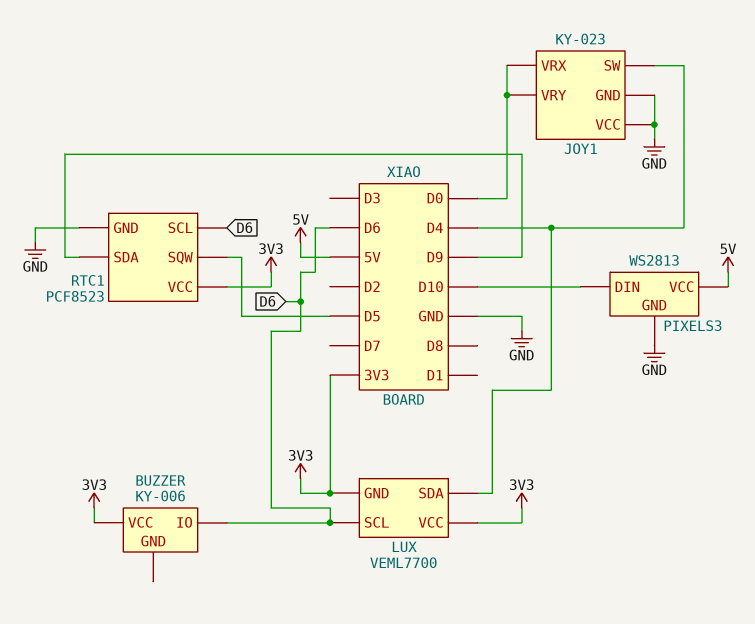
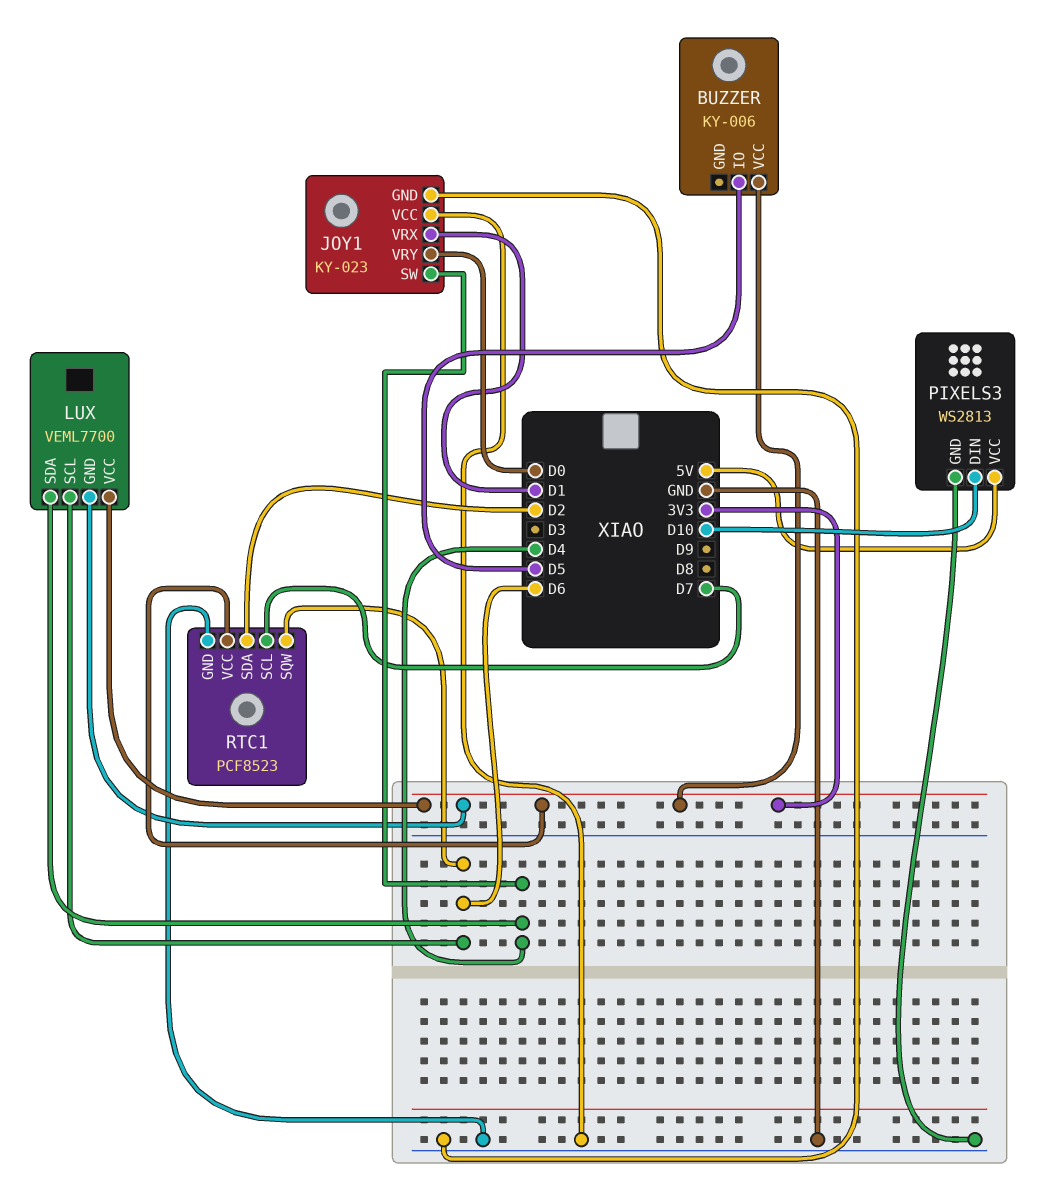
BUZZER pin IO: D6 -> D5
JOY1 pin VRX: D0 -> D1
RTC1 pin SCL: D6 -> D7
RTC1 pin SDA: D9 -> D2
RTC1 pin SQW: D5 -> D6

